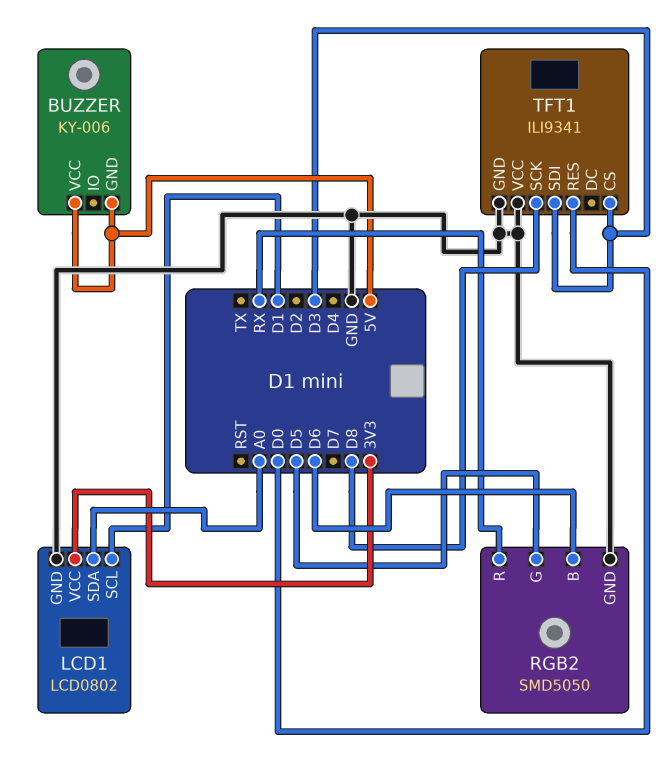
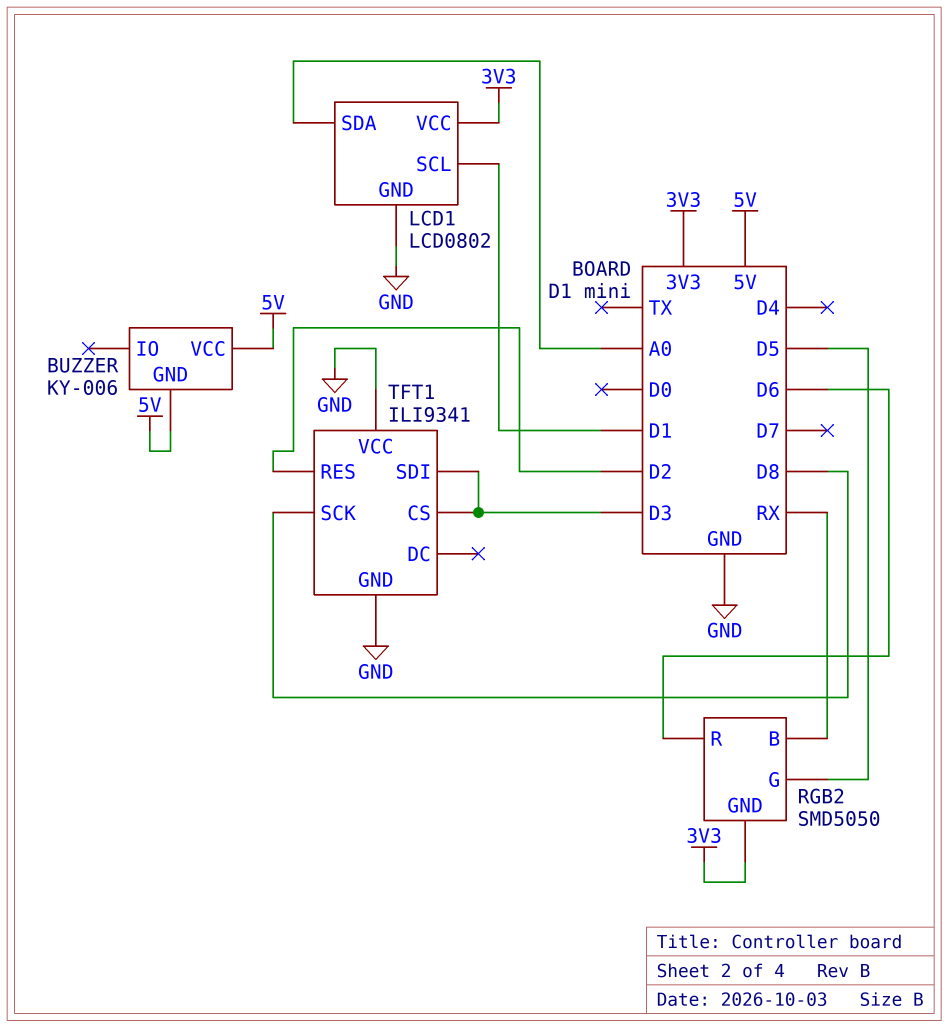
RGB2 pin B: D6 -> RX
RGB2 pin GND: GND -> 3V3
RGB2 pin R: RX -> D6
TFT1 pin RES: D0 -> D2

